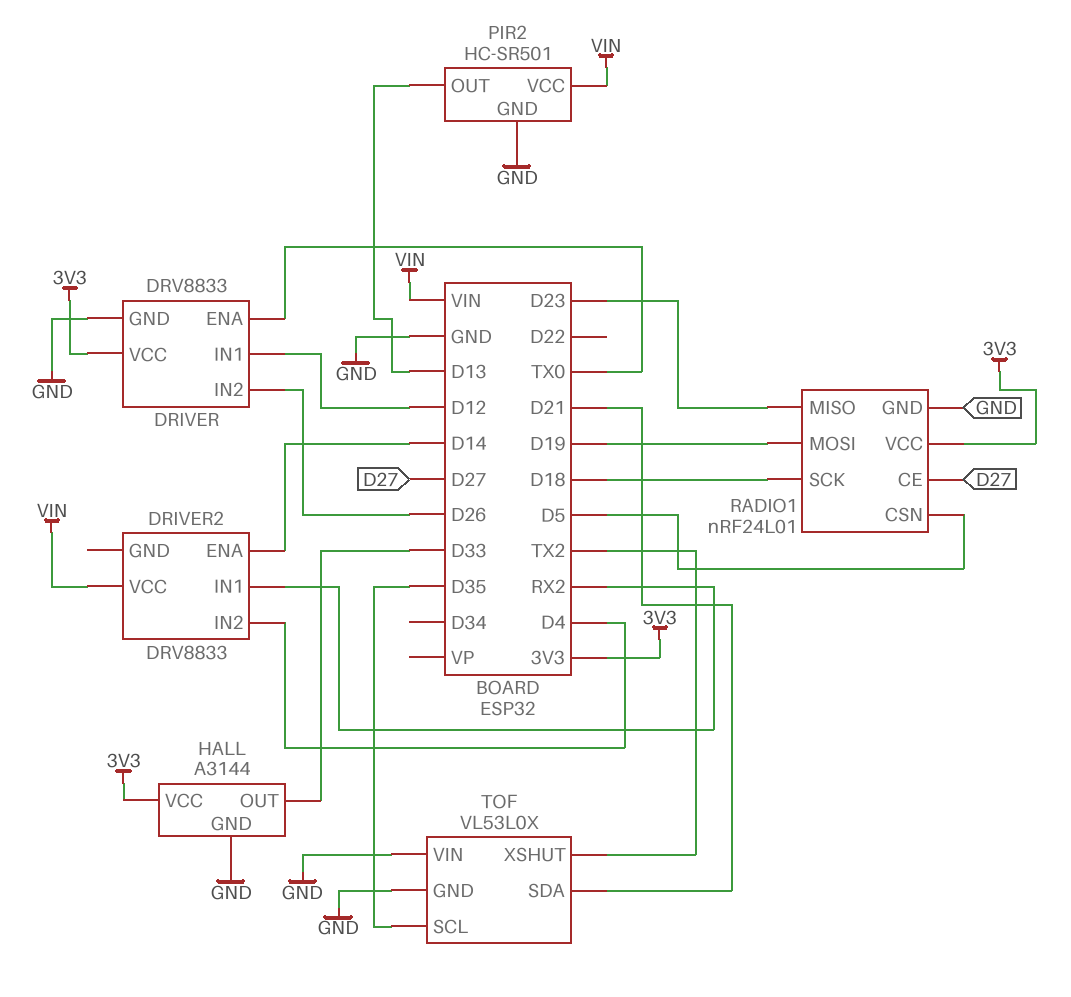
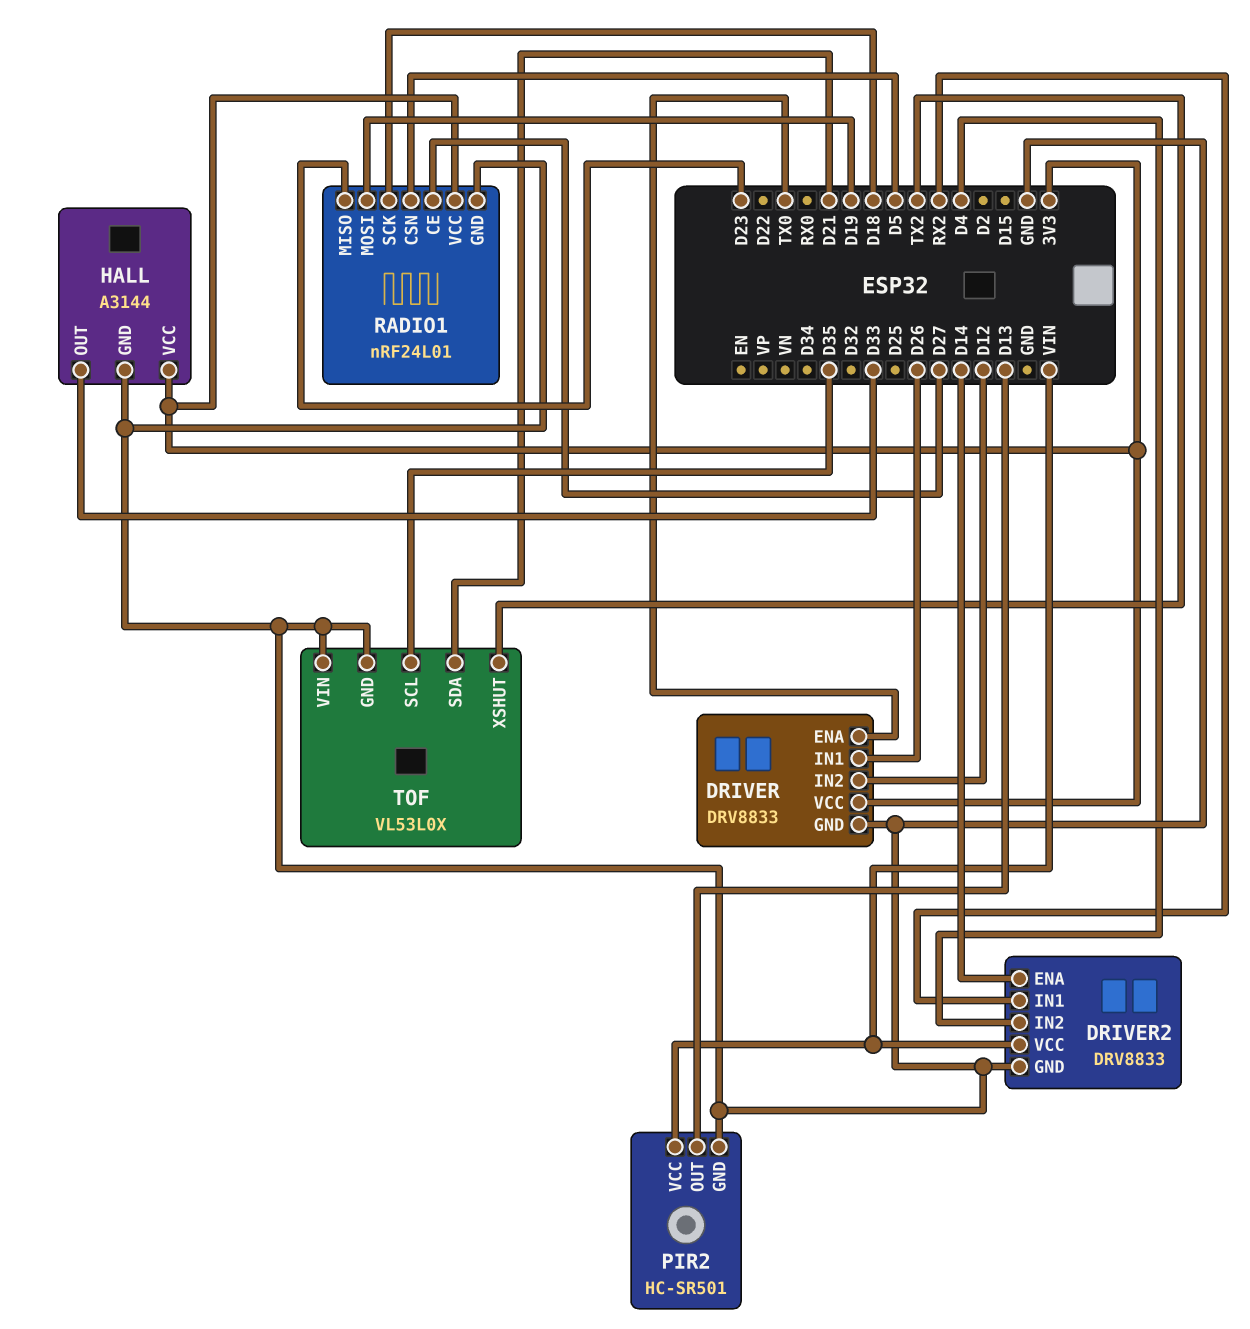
DRIVER pin IN1: D12 -> D26
DRIVER pin IN2: D26 -> D12
DRIVER2 pin GND: none -> GND

